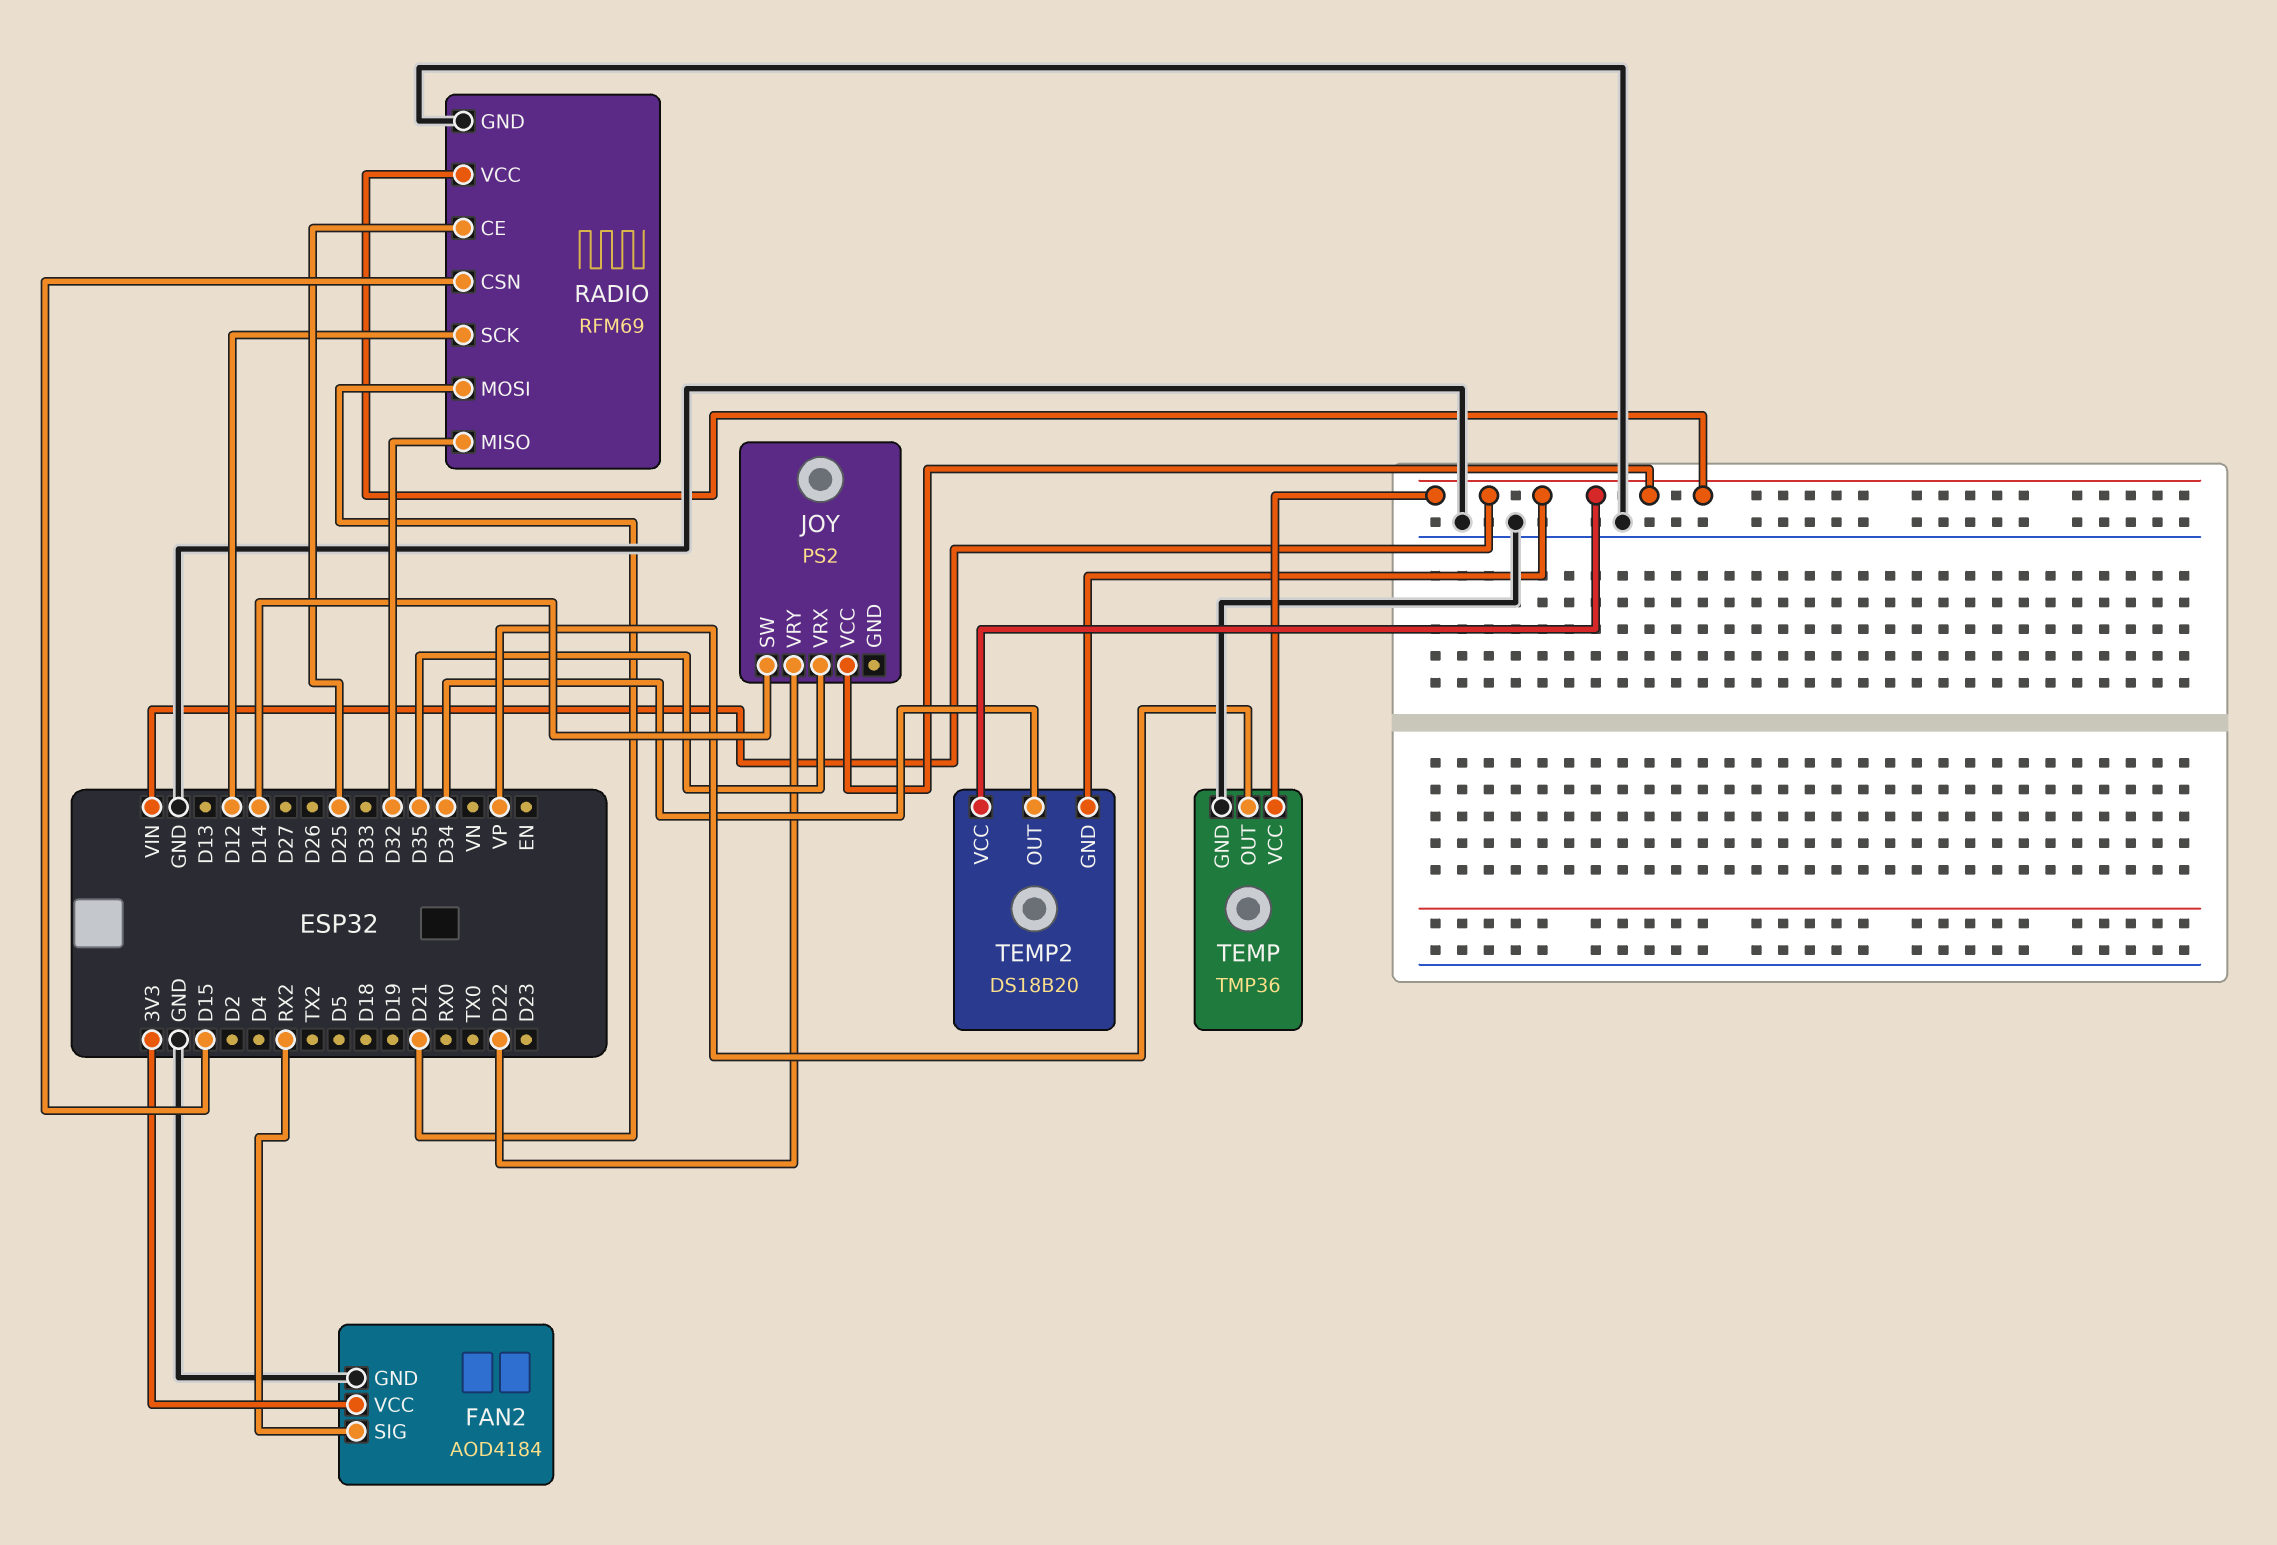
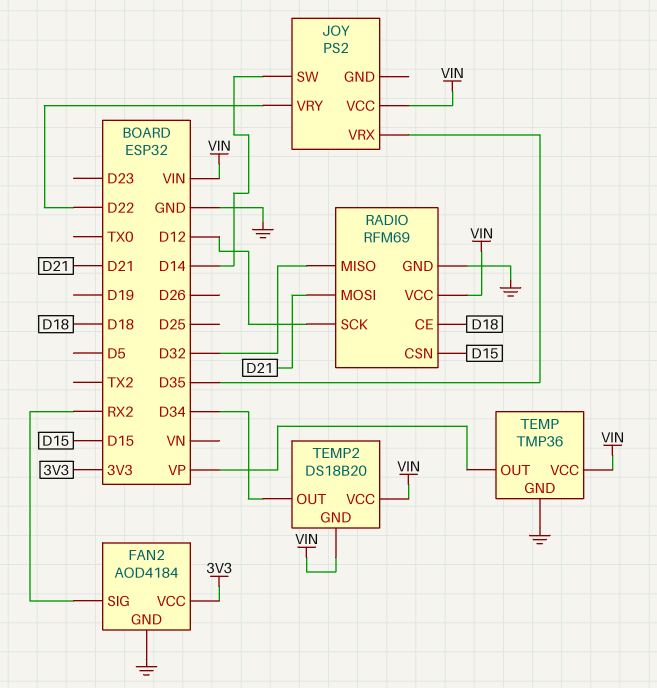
RADIO pin CE: D25 -> D18

